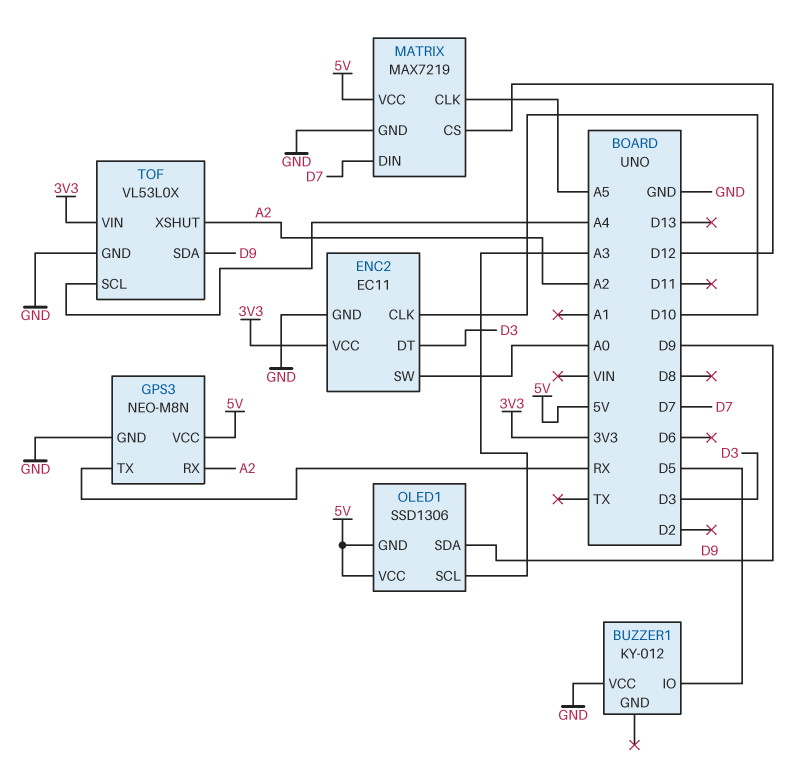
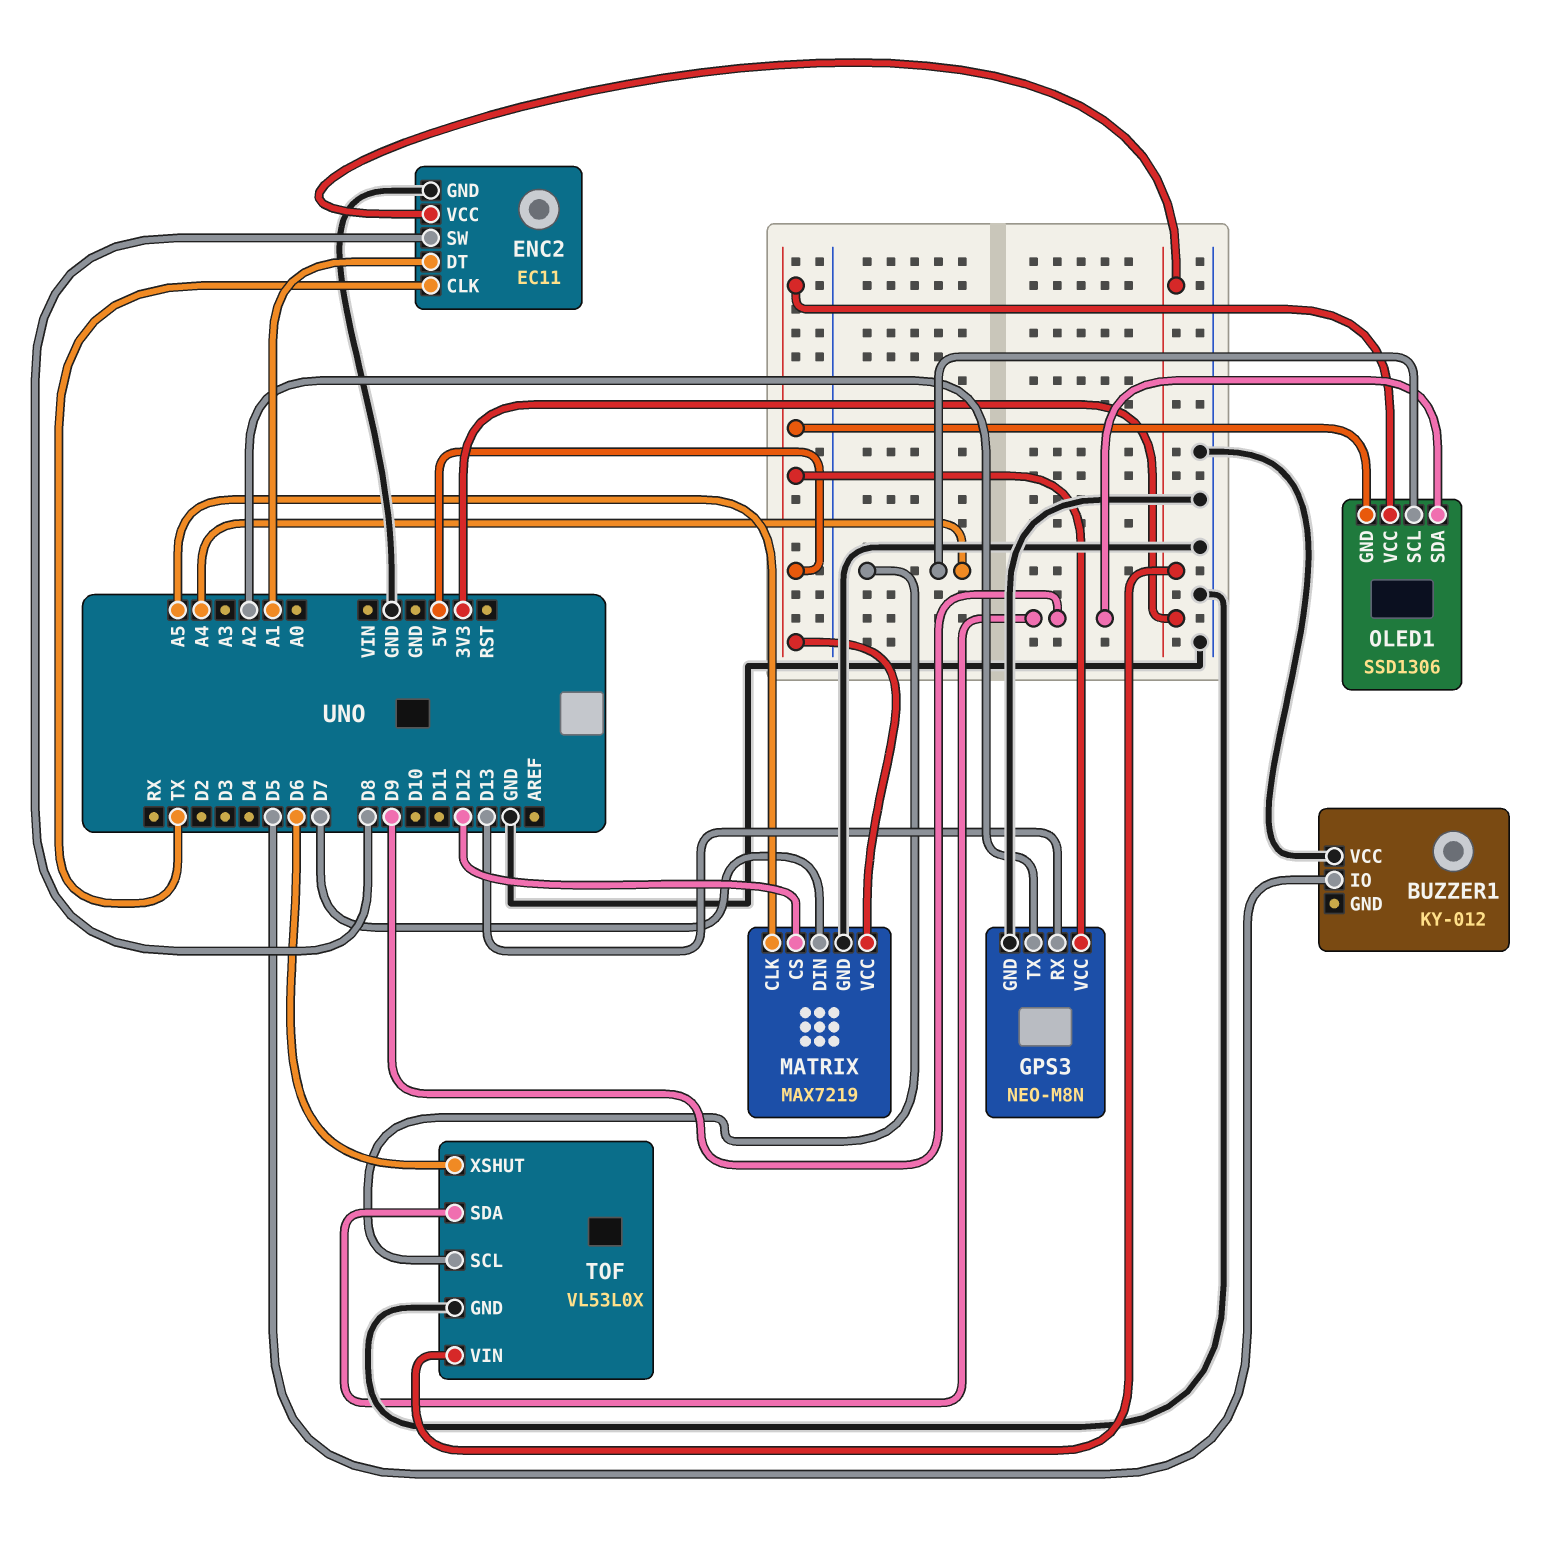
ENC2 pin CLK: D10 -> TX
ENC2 pin DT: D3 -> A1
ENC2 pin SW: A0 -> D8
GPS3 pin RX: A2 -> D13
GPS3 pin TX: RX -> A2
OLED1 pin SCL: A3 -> A4
TOF pin XSHUT: A2 -> D6

